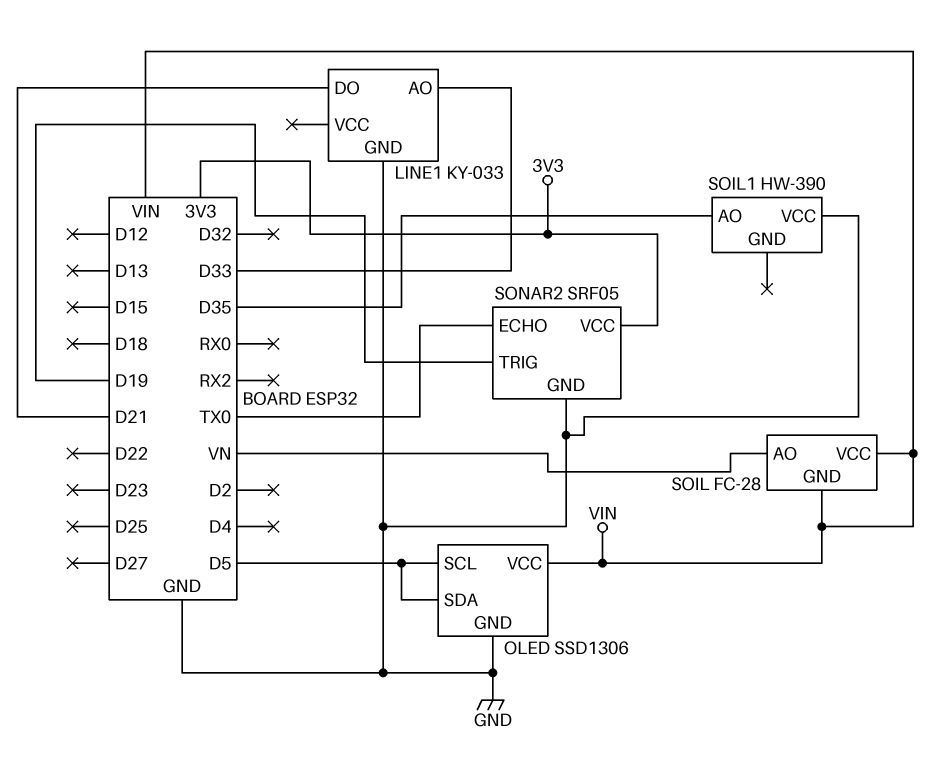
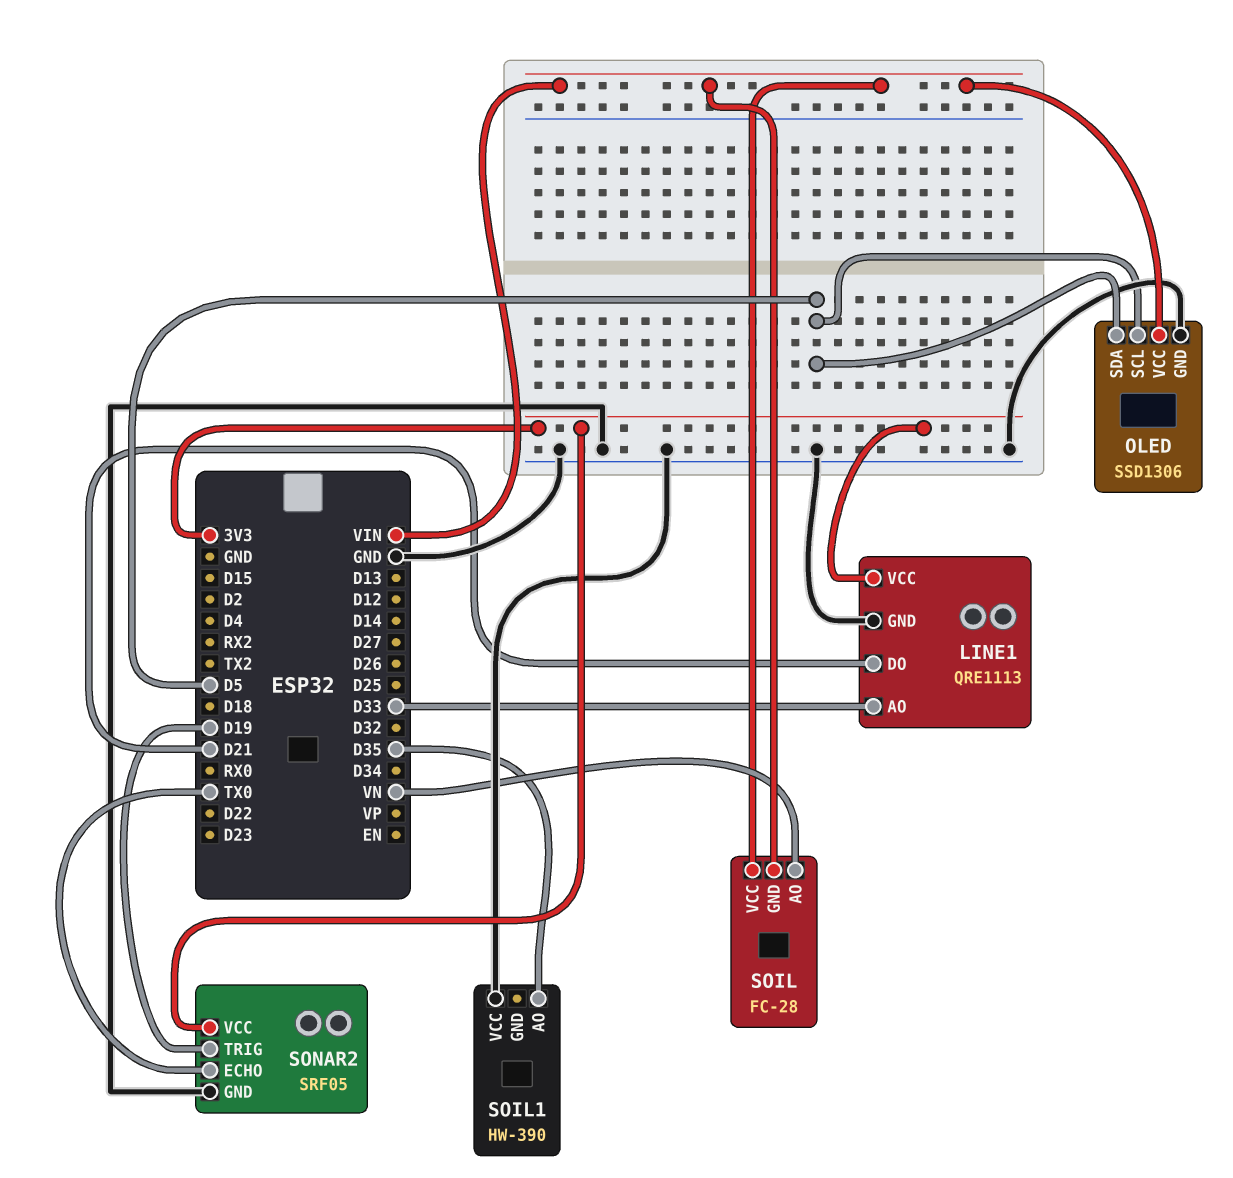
LINE1: KY-033 -> QRE1113
LINE1 pin VCC: none -> 3V3

